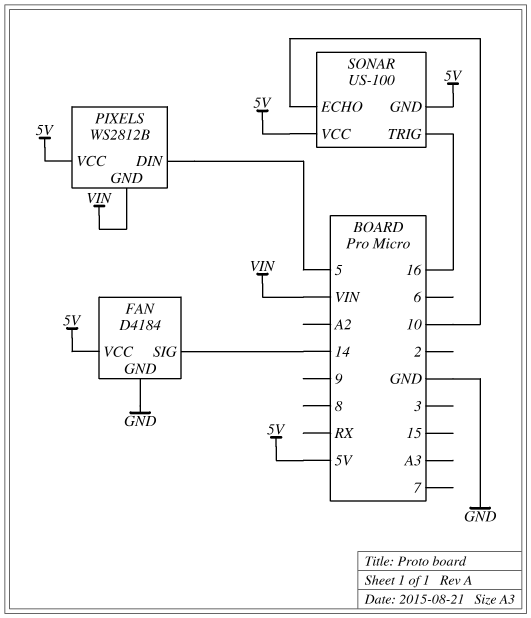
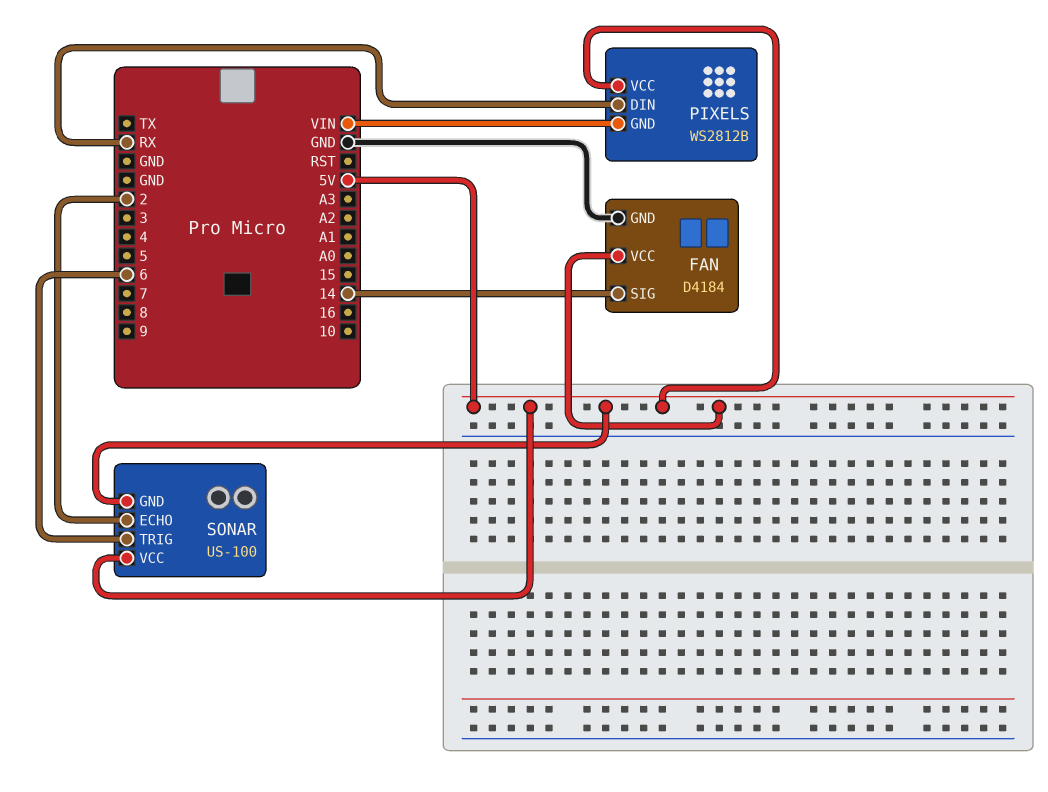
PIXELS pin DIN: 5 -> RX
SONAR pin ECHO: 10 -> 2
SONAR pin TRIG: 16 -> 6

